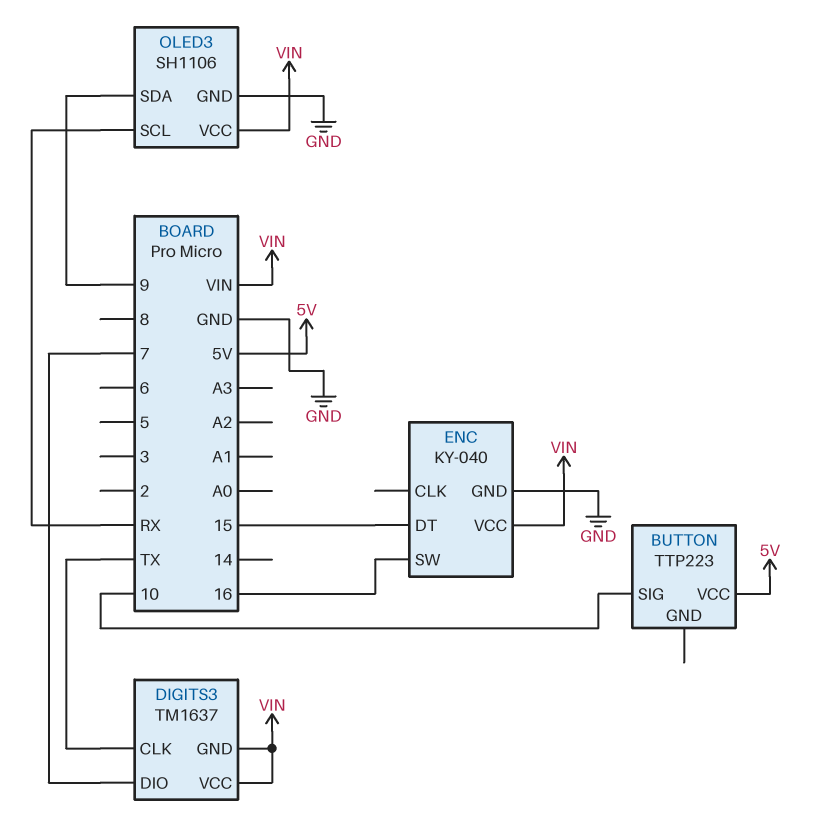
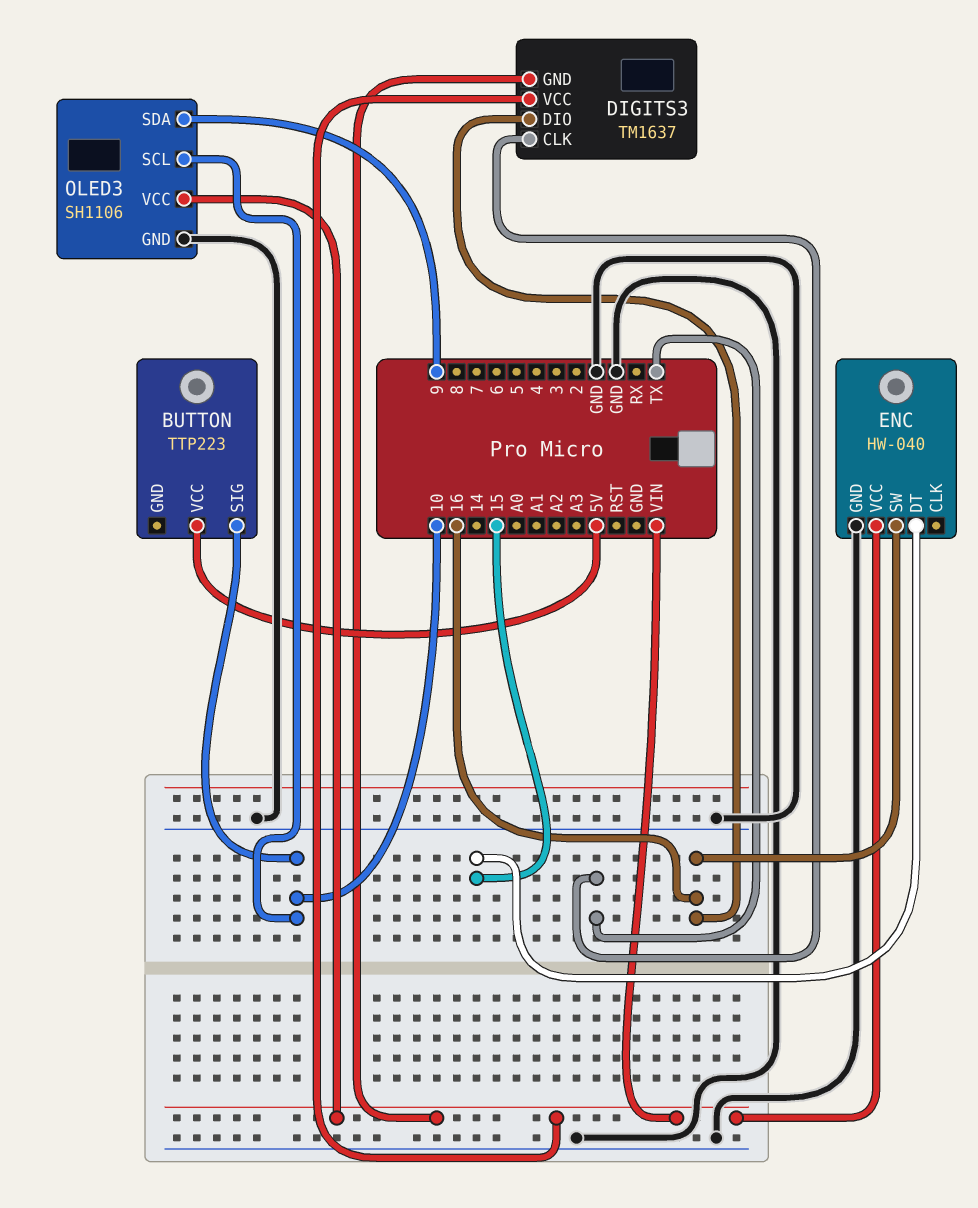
DIGITS3 pin DIO: 7 -> 16
ENC: KY-040 -> HW-040
OLED3 pin SCL: RX -> 10

